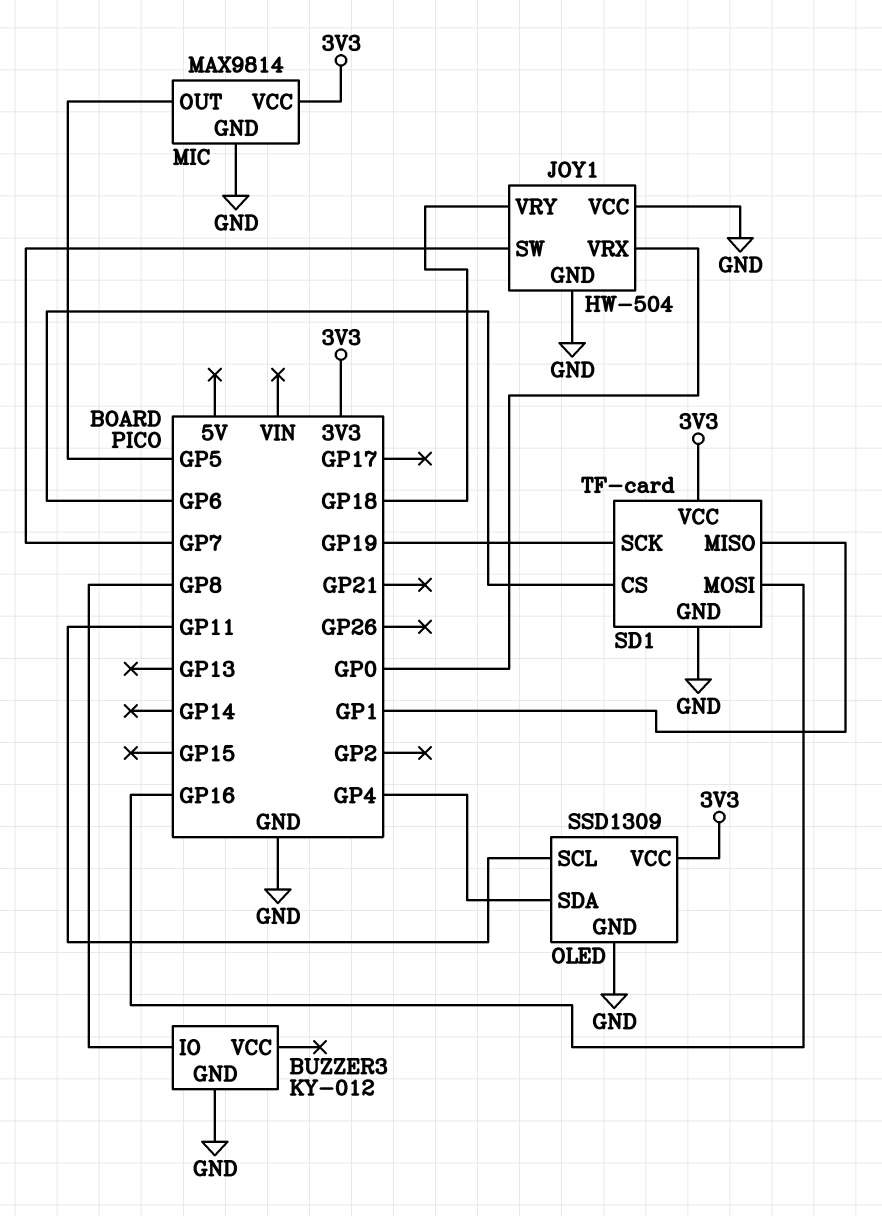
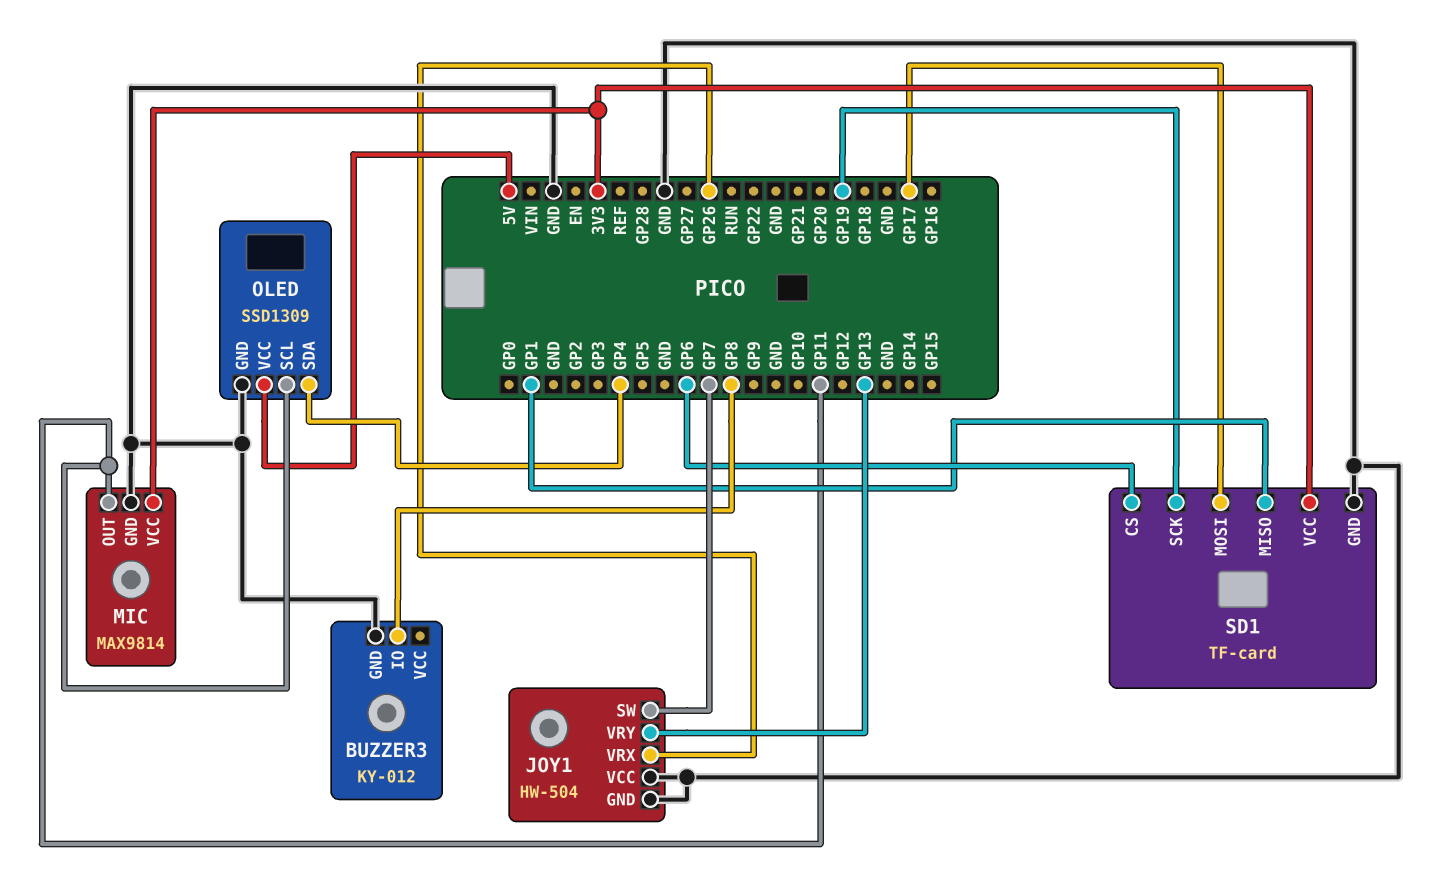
JOY1 pin VRX: GP0 -> GP26
JOY1 pin VRY: GP18 -> GP13
MIC pin OUT: GP5 -> GP11
OLED pin VCC: 3V3 -> 5V
SD1 pin MOSI: GP16 -> GP17

